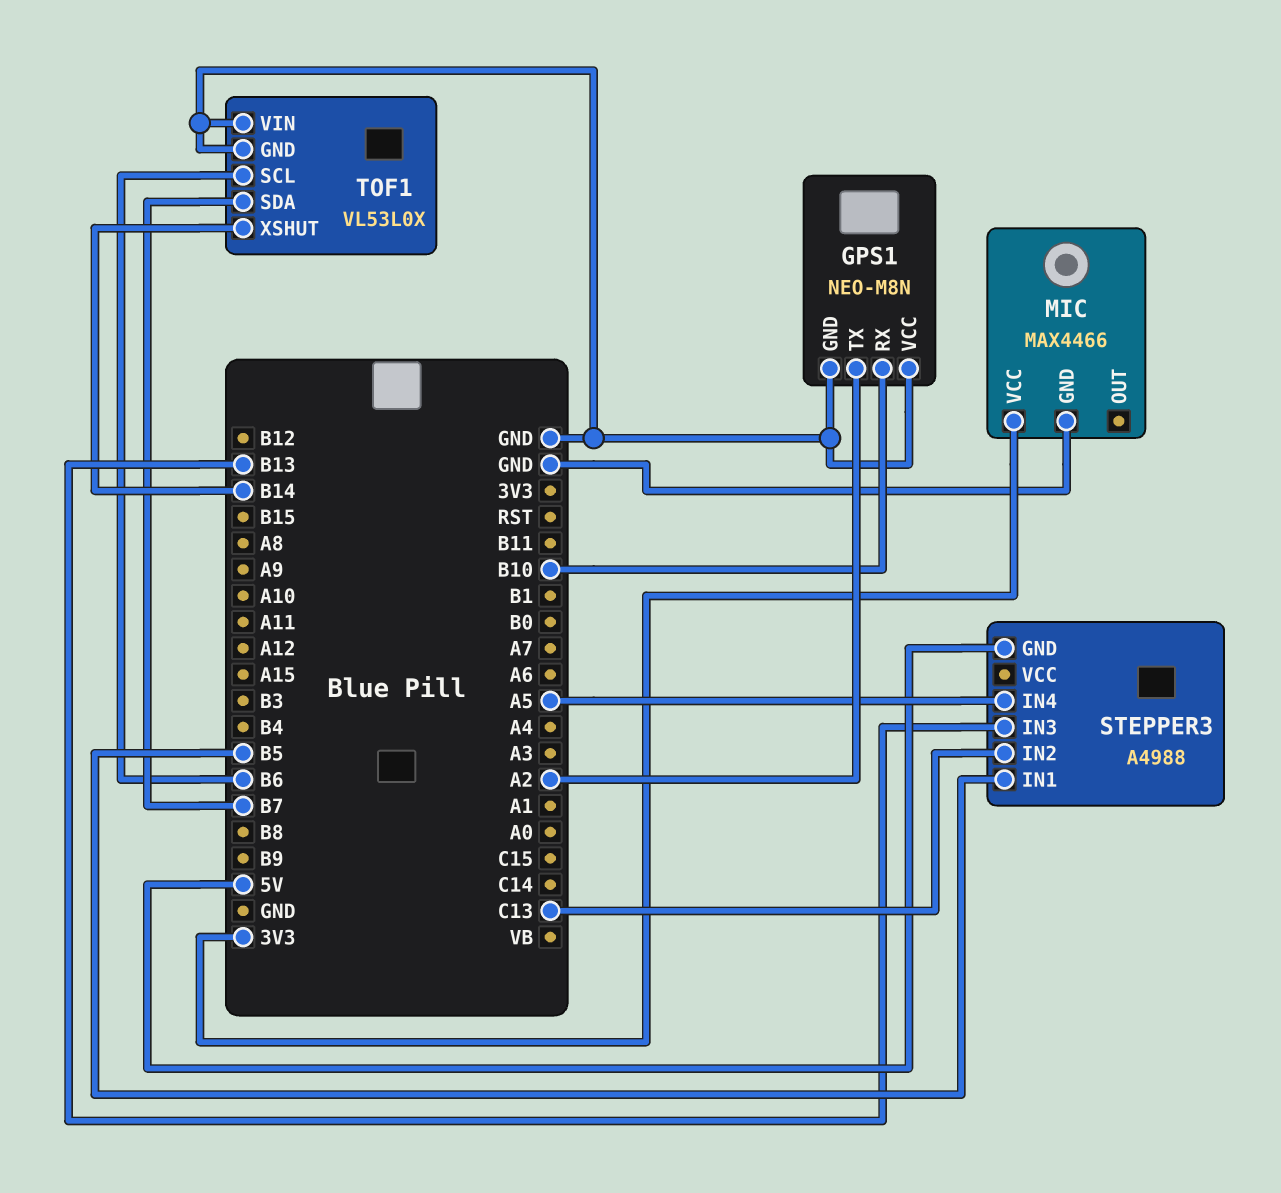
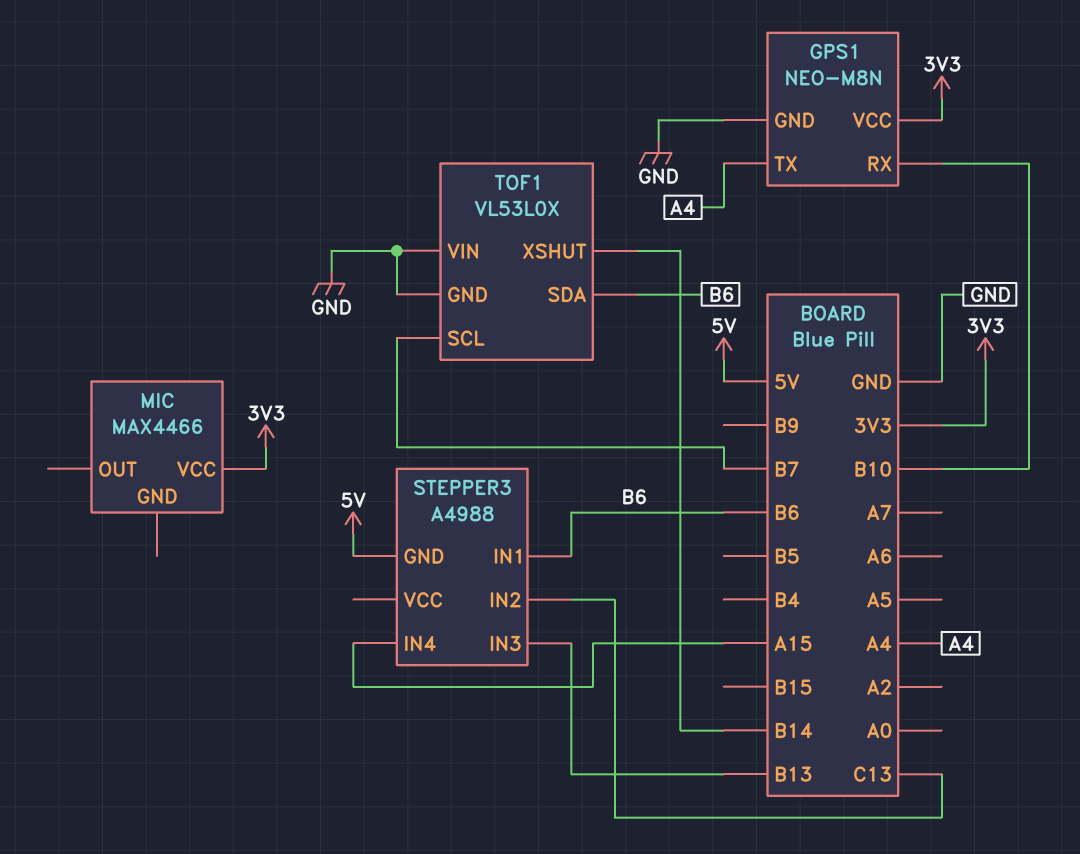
GPS1 pin TX: A2 -> A4
GPS1 pin VCC: GND -> 3V3
MIC pin GND: GND -> none
STEPPER3 pin IN1: B5 -> B6
STEPPER3 pin IN4: A5 -> A15
TOF1 pin SCL: B6 -> B7
TOF1 pin SDA: B7 -> B6

